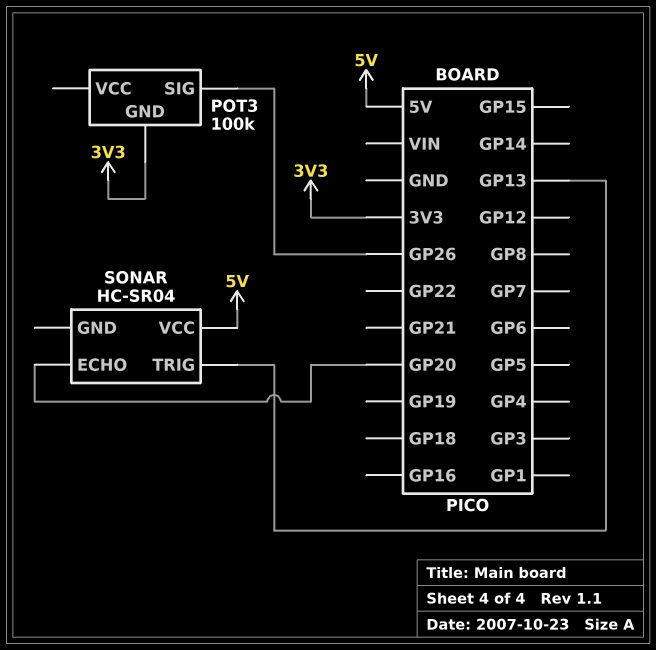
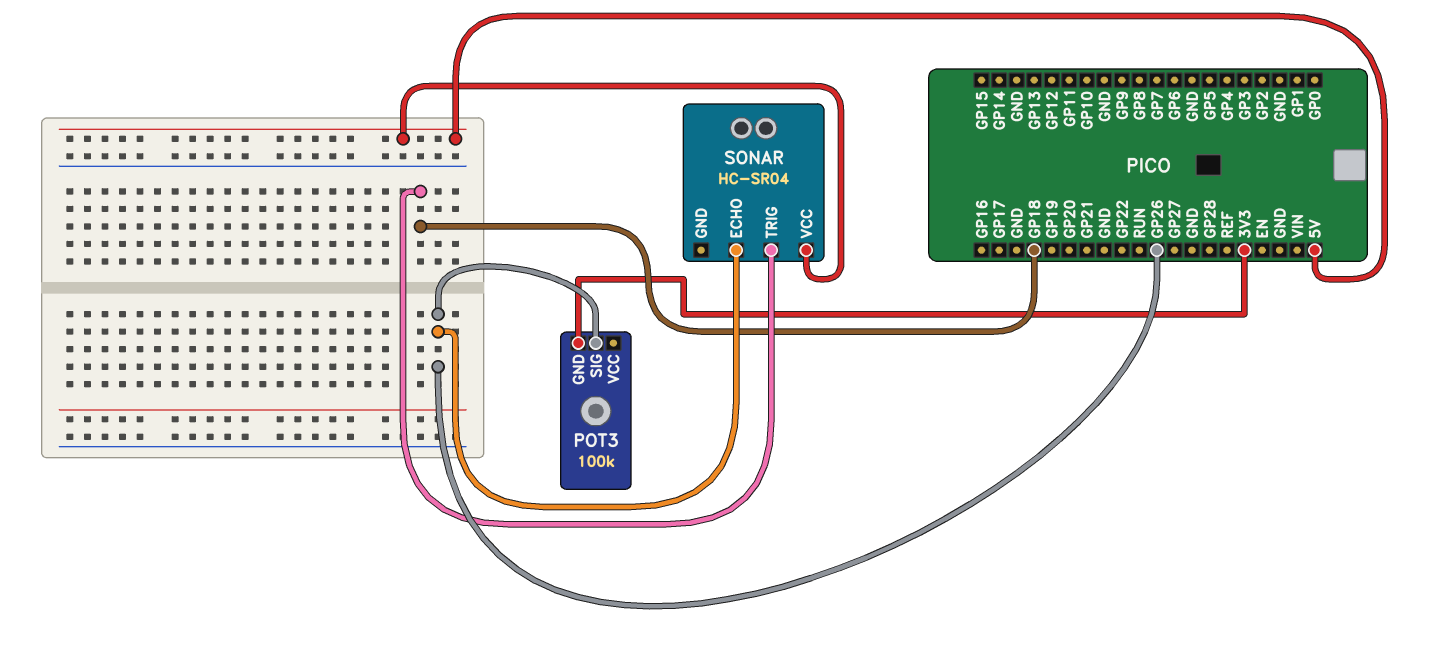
SONAR pin ECHO: GP20 -> GP26
SONAR pin TRIG: GP13 -> GP18

